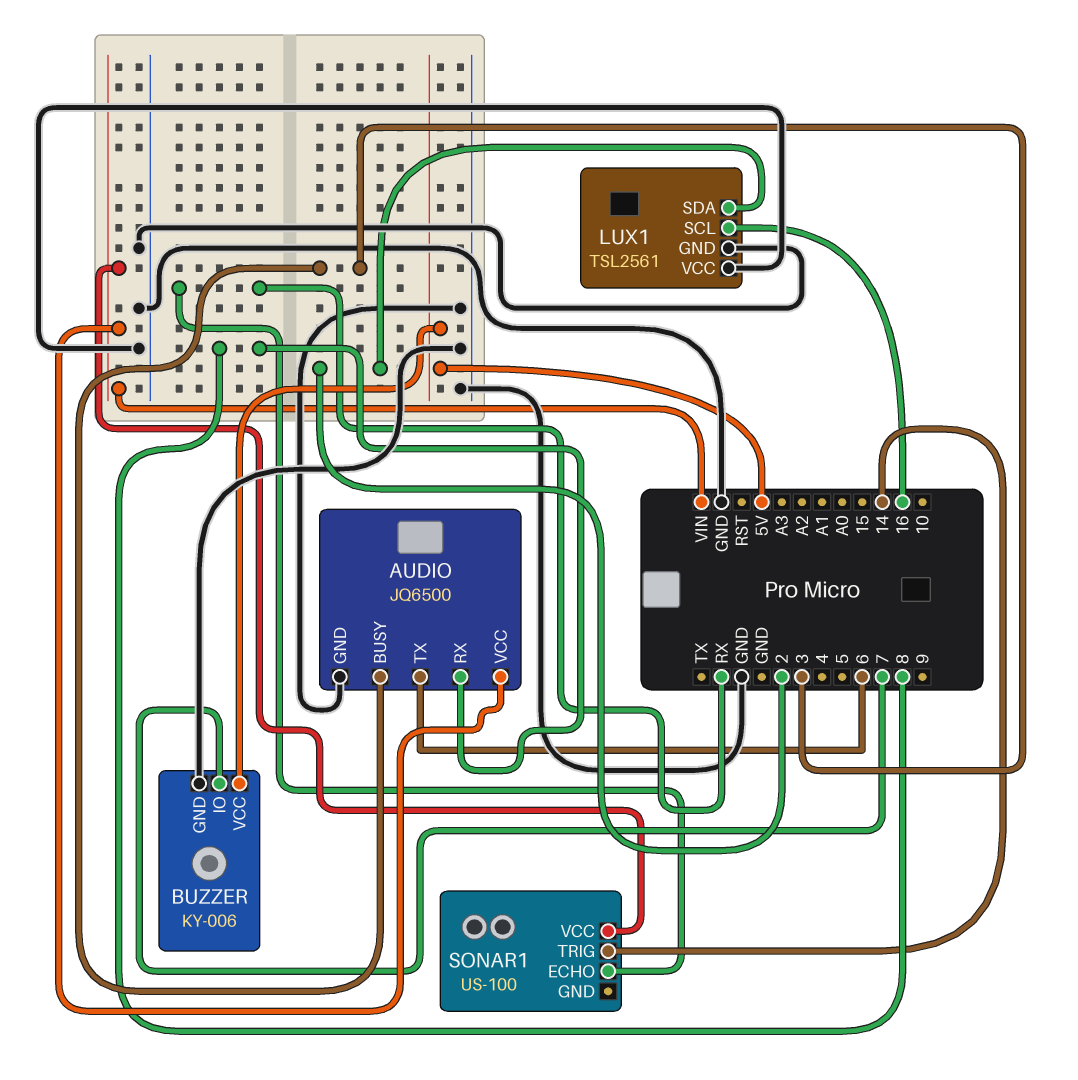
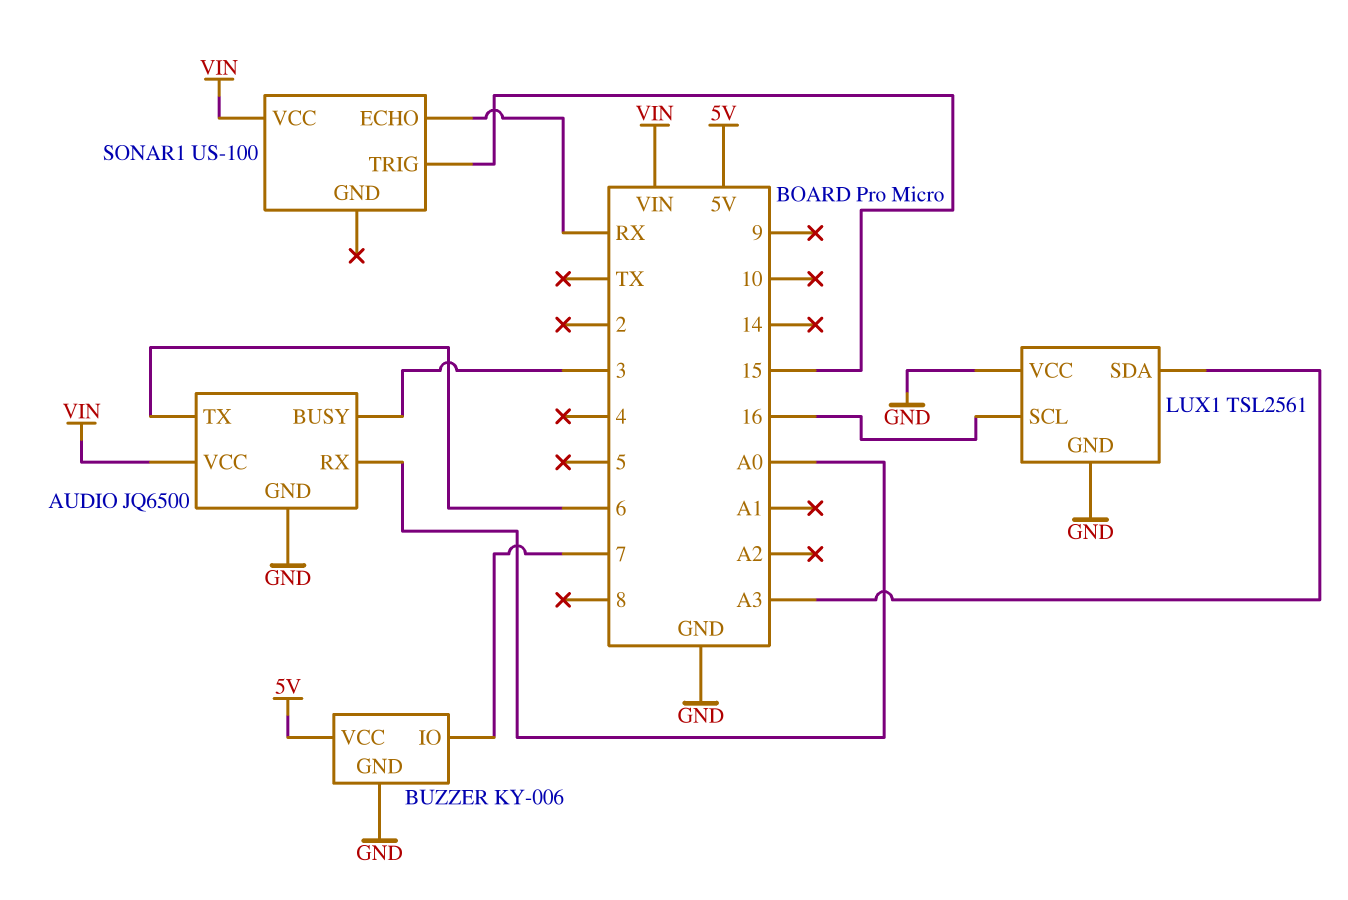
AUDIO pin RX: 8 -> A0
LUX1 pin SDA: 2 -> A3
SONAR1 pin TRIG: 14 -> 15

